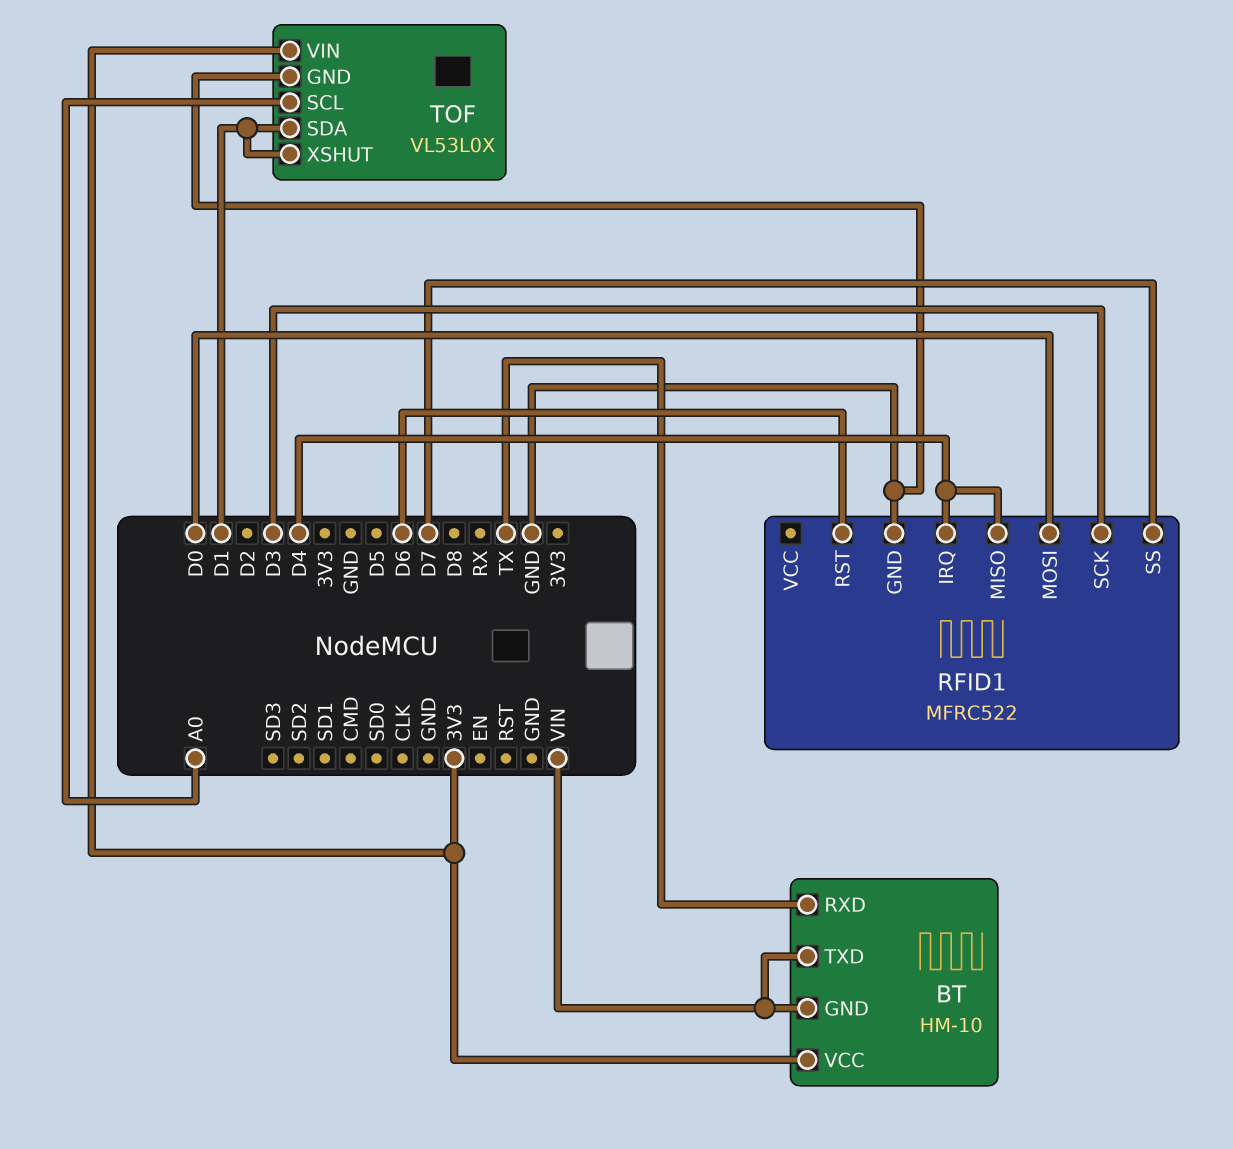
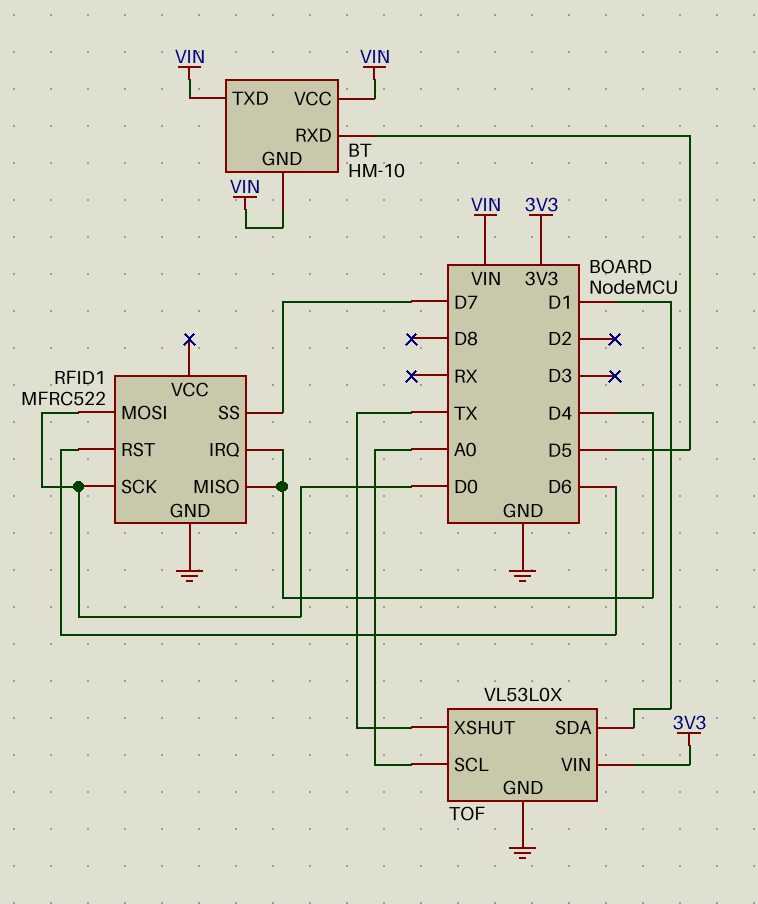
BT pin RXD: TX -> D5
BT pin VCC: 3V3 -> VIN
RFID1 pin SCK: D3 -> D0
TOF pin XSHUT: D1 -> TX

